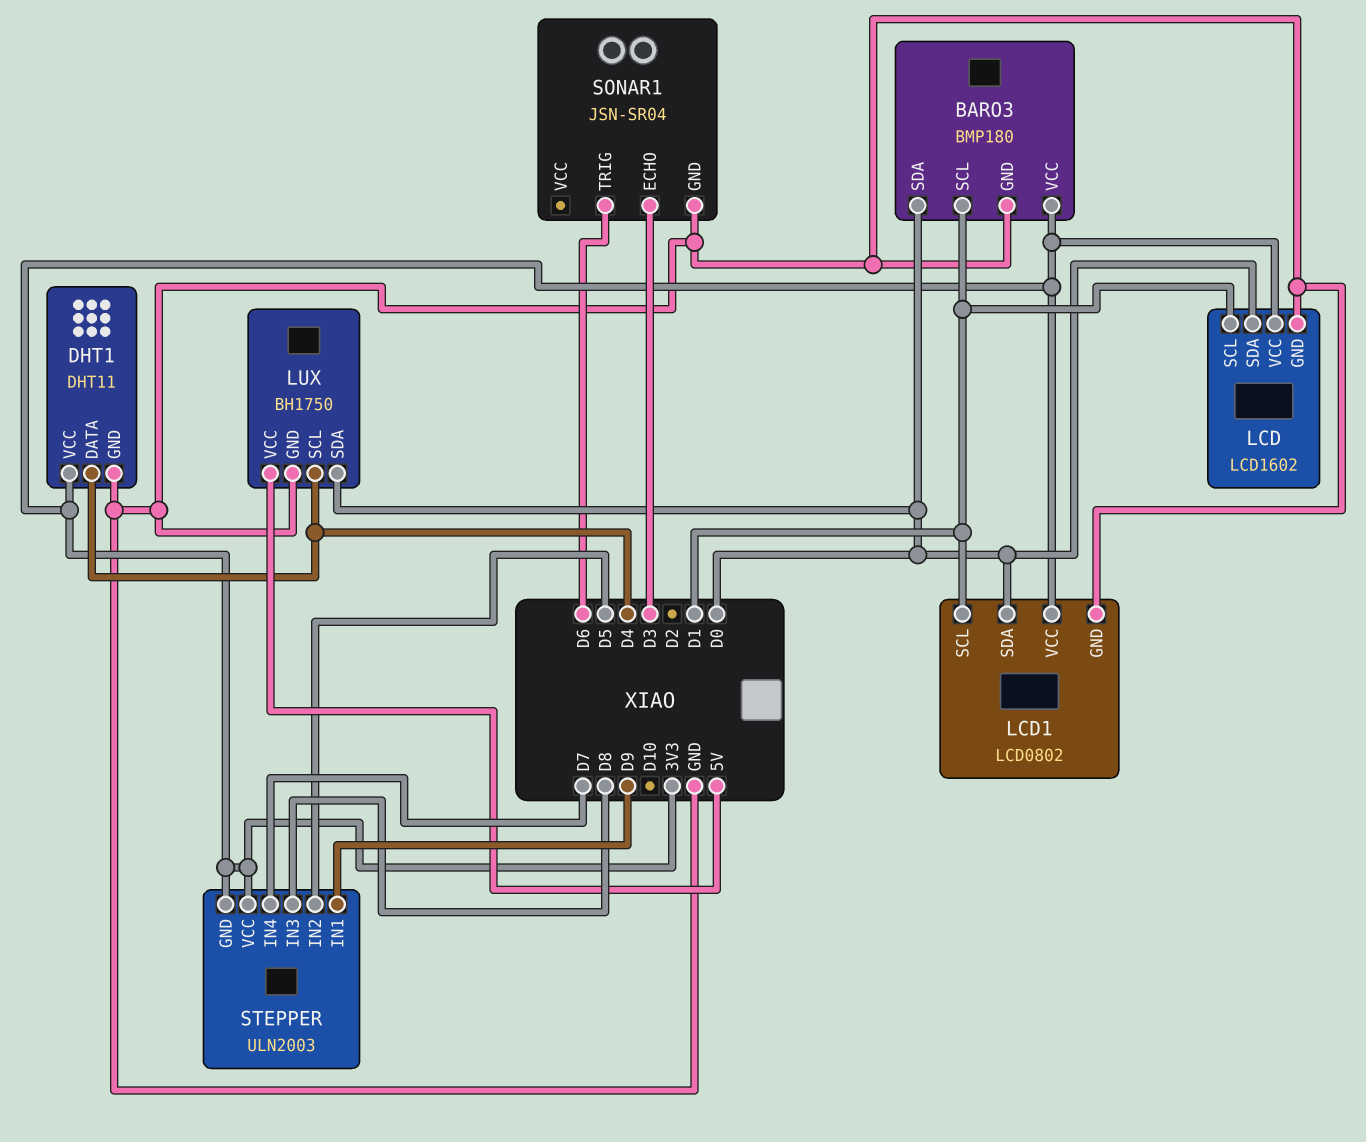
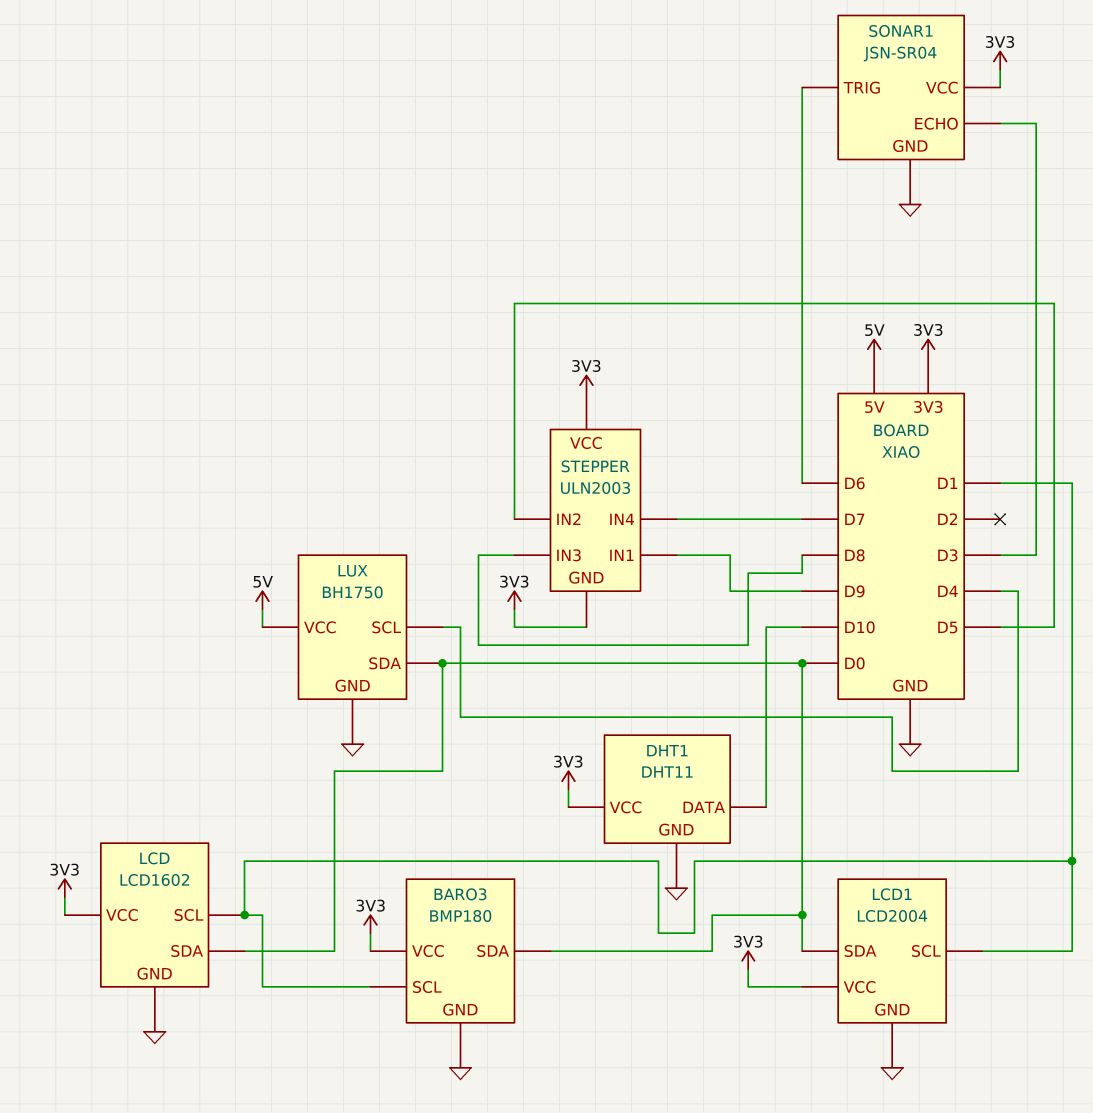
DHT1 pin DATA: D4 -> D10
LCD1: LCD0802 -> LCD2004
SONAR1 pin VCC: none -> 3V3

